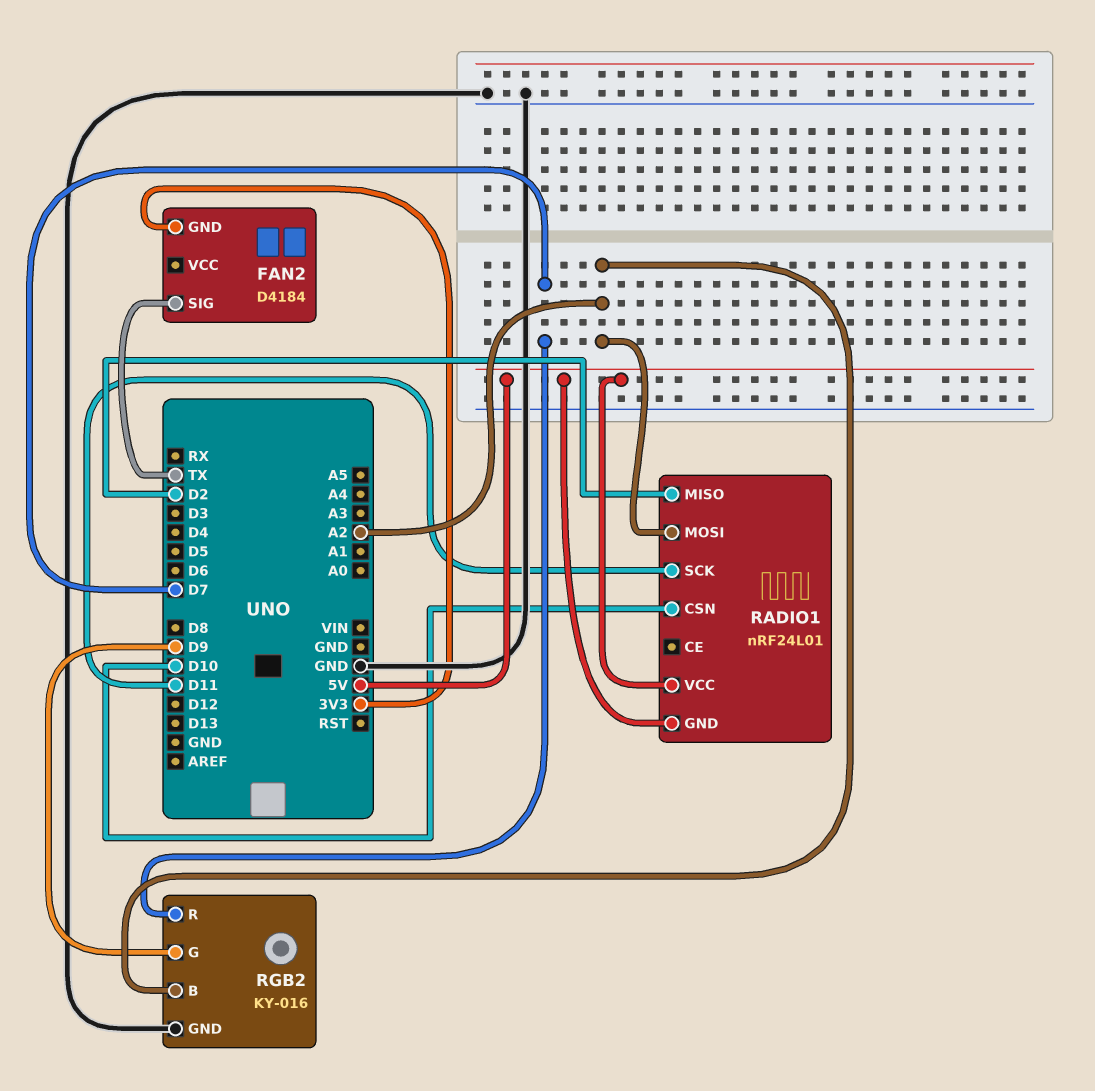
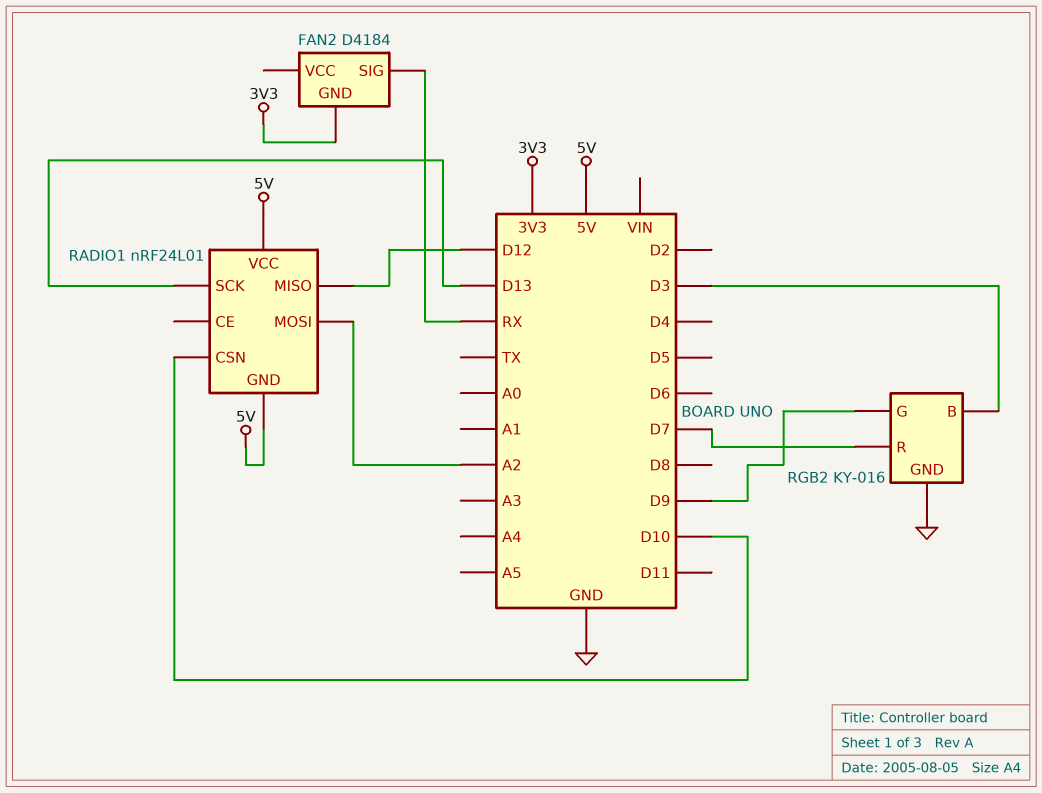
FAN2 pin SIG: TX -> RX
RADIO1 pin MISO: D2 -> D12
RADIO1 pin SCK: D11 -> D13
RGB2 pin B: A2 -> D3

